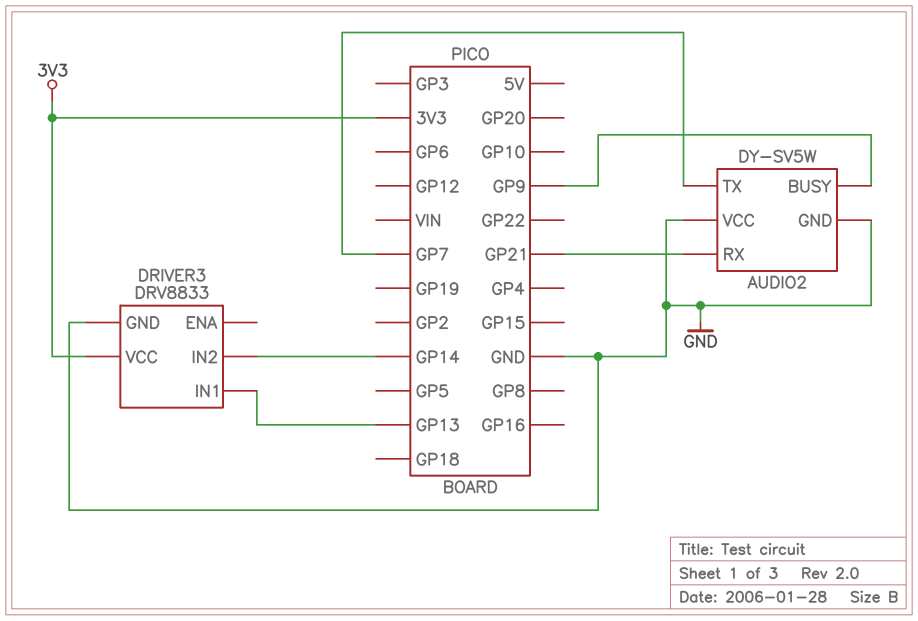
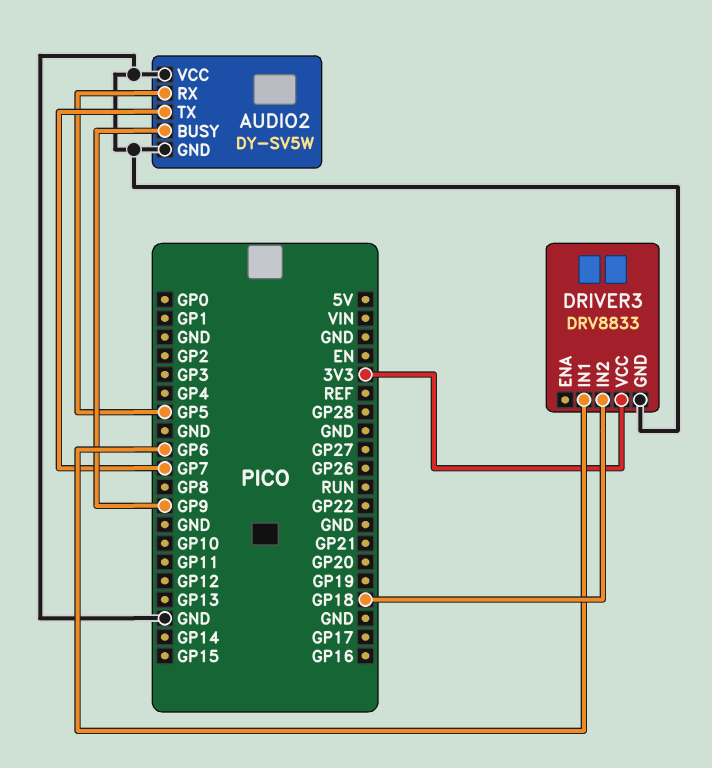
AUDIO2 pin RX: GP21 -> GP5
DRIVER3 pin IN1: GP13 -> GP6
DRIVER3 pin IN2: GP14 -> GP18

